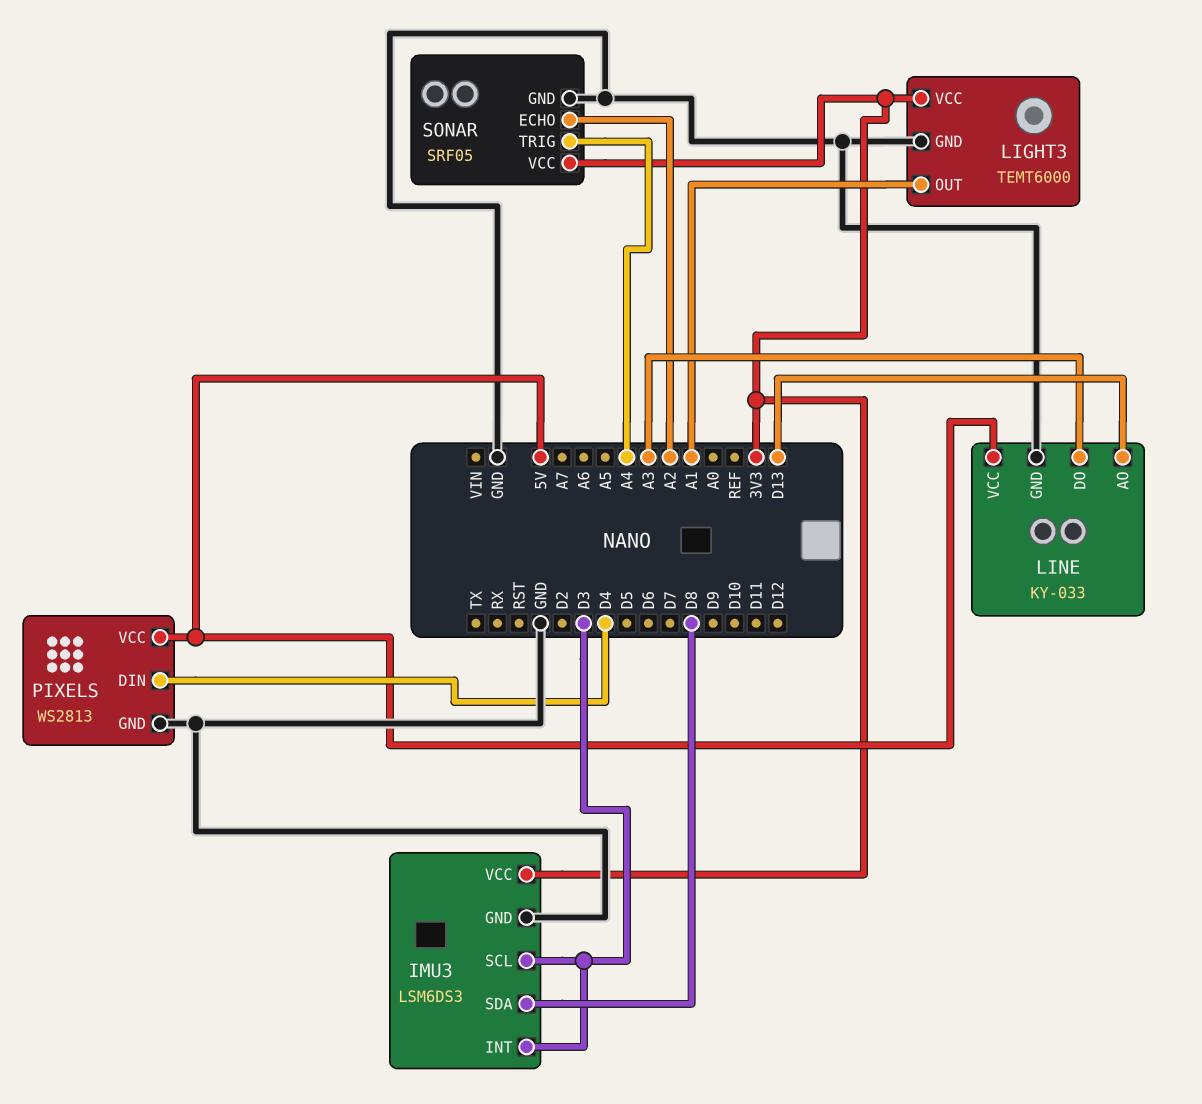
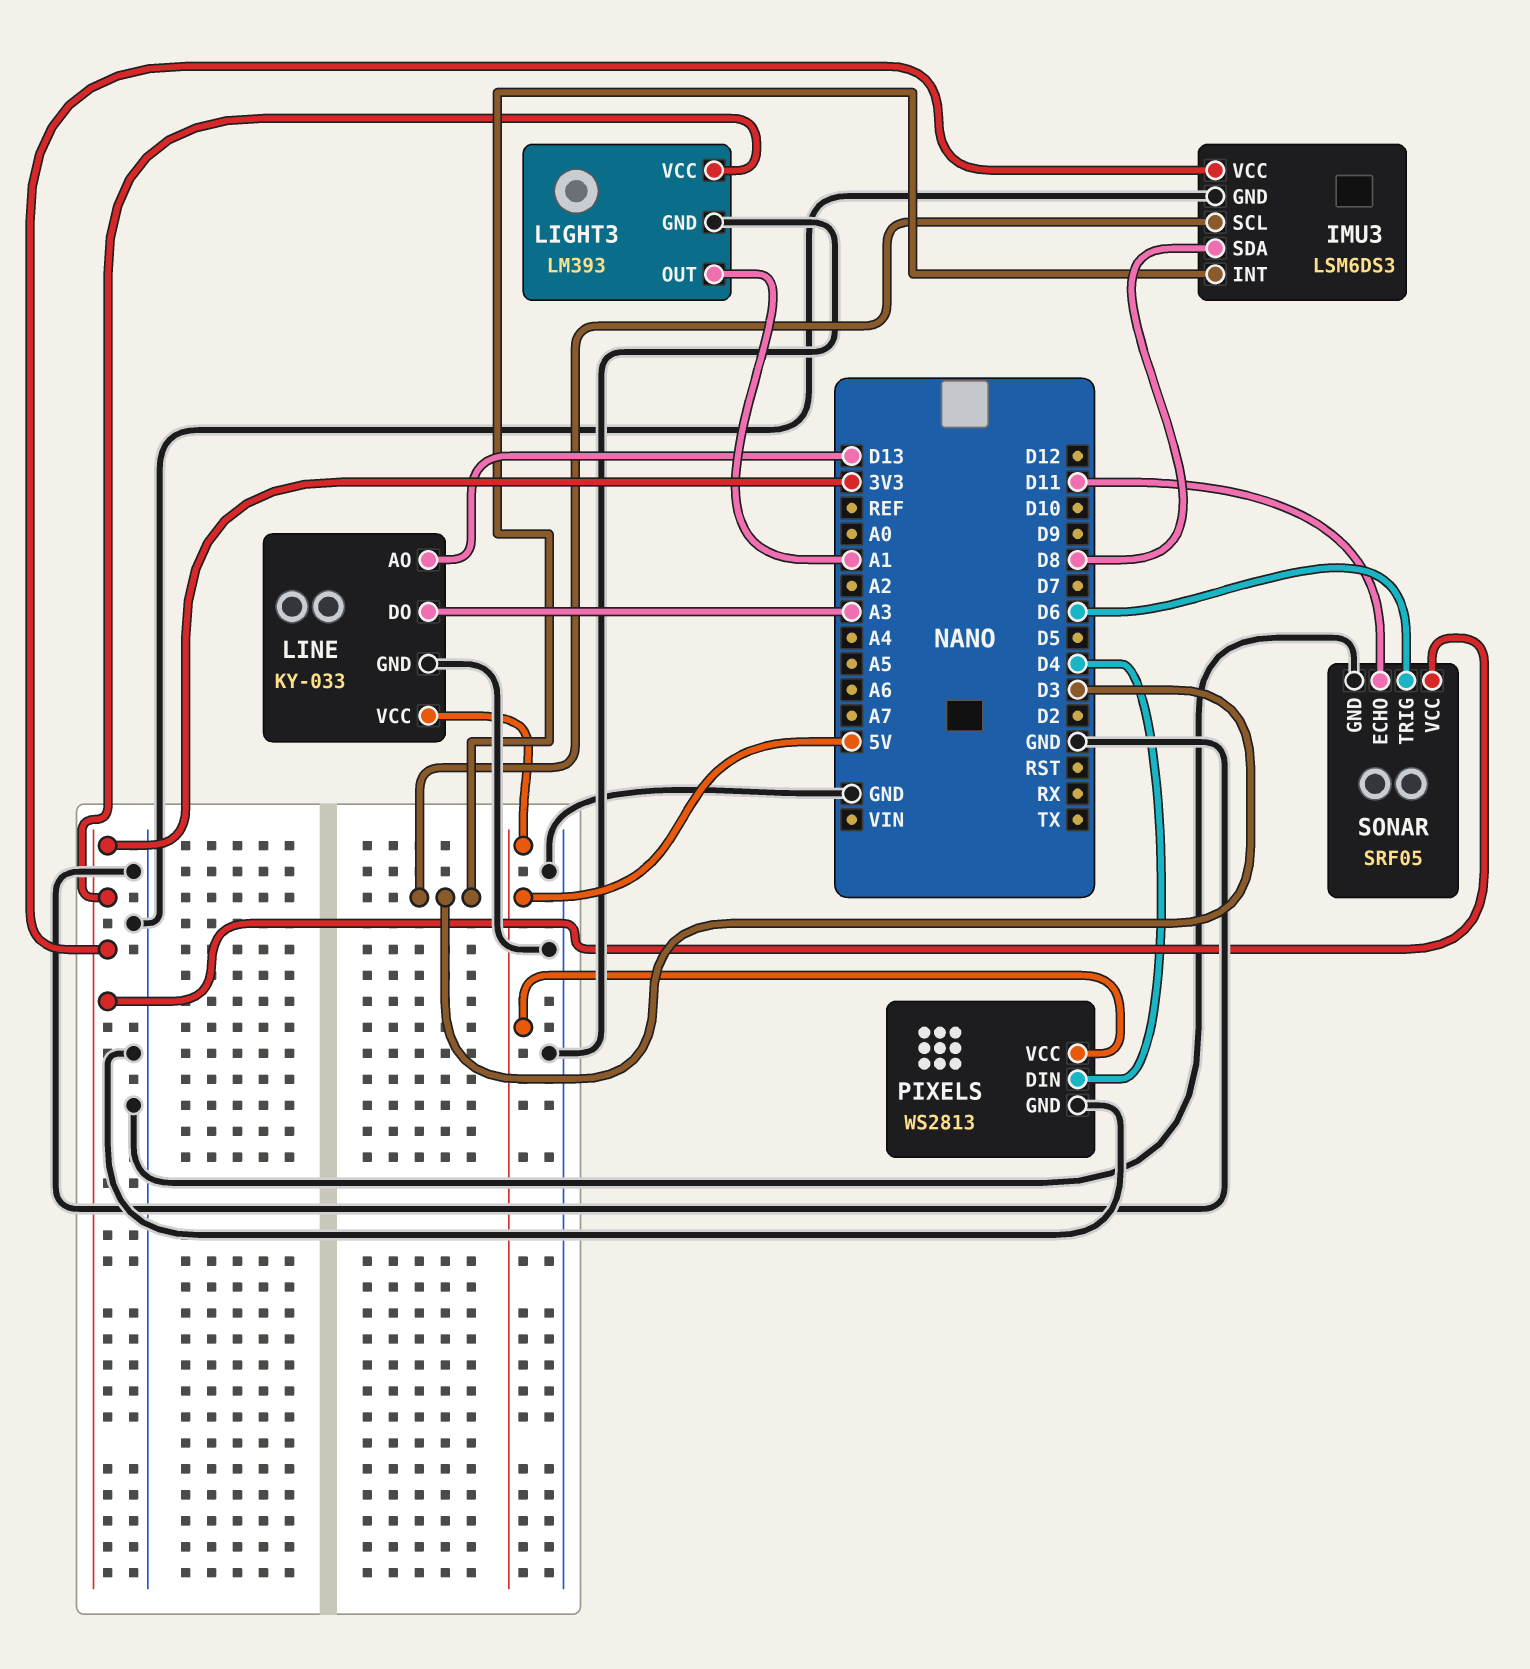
LIGHT3: TEMT6000 -> LM393
SONAR pin ECHO: A2 -> D11
SONAR pin TRIG: A4 -> D6

